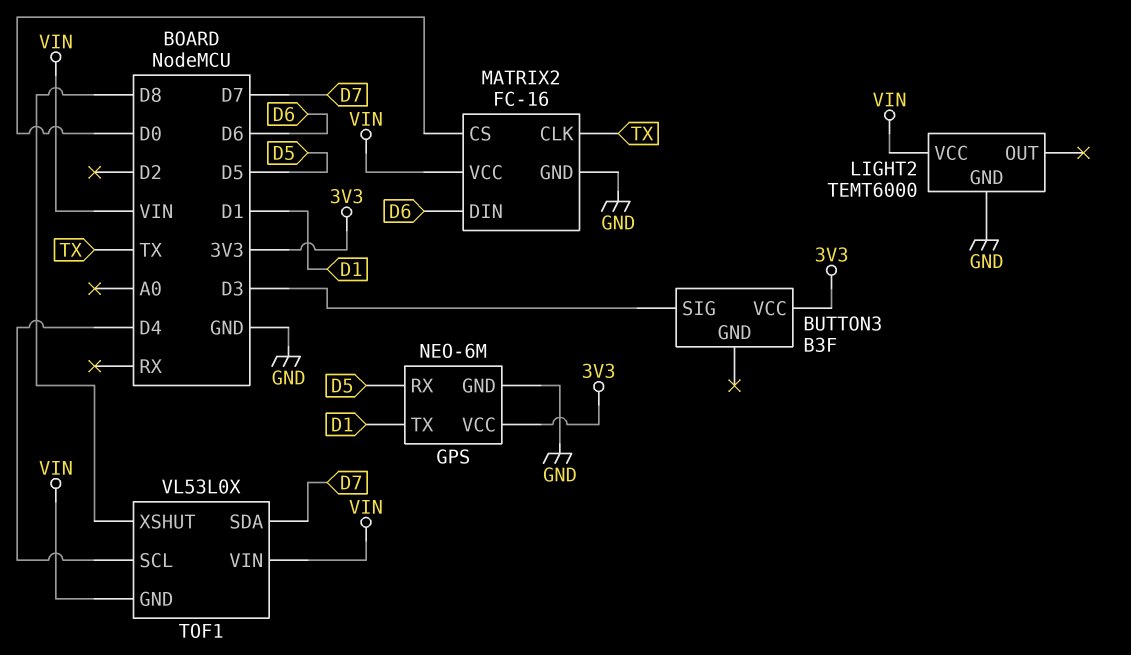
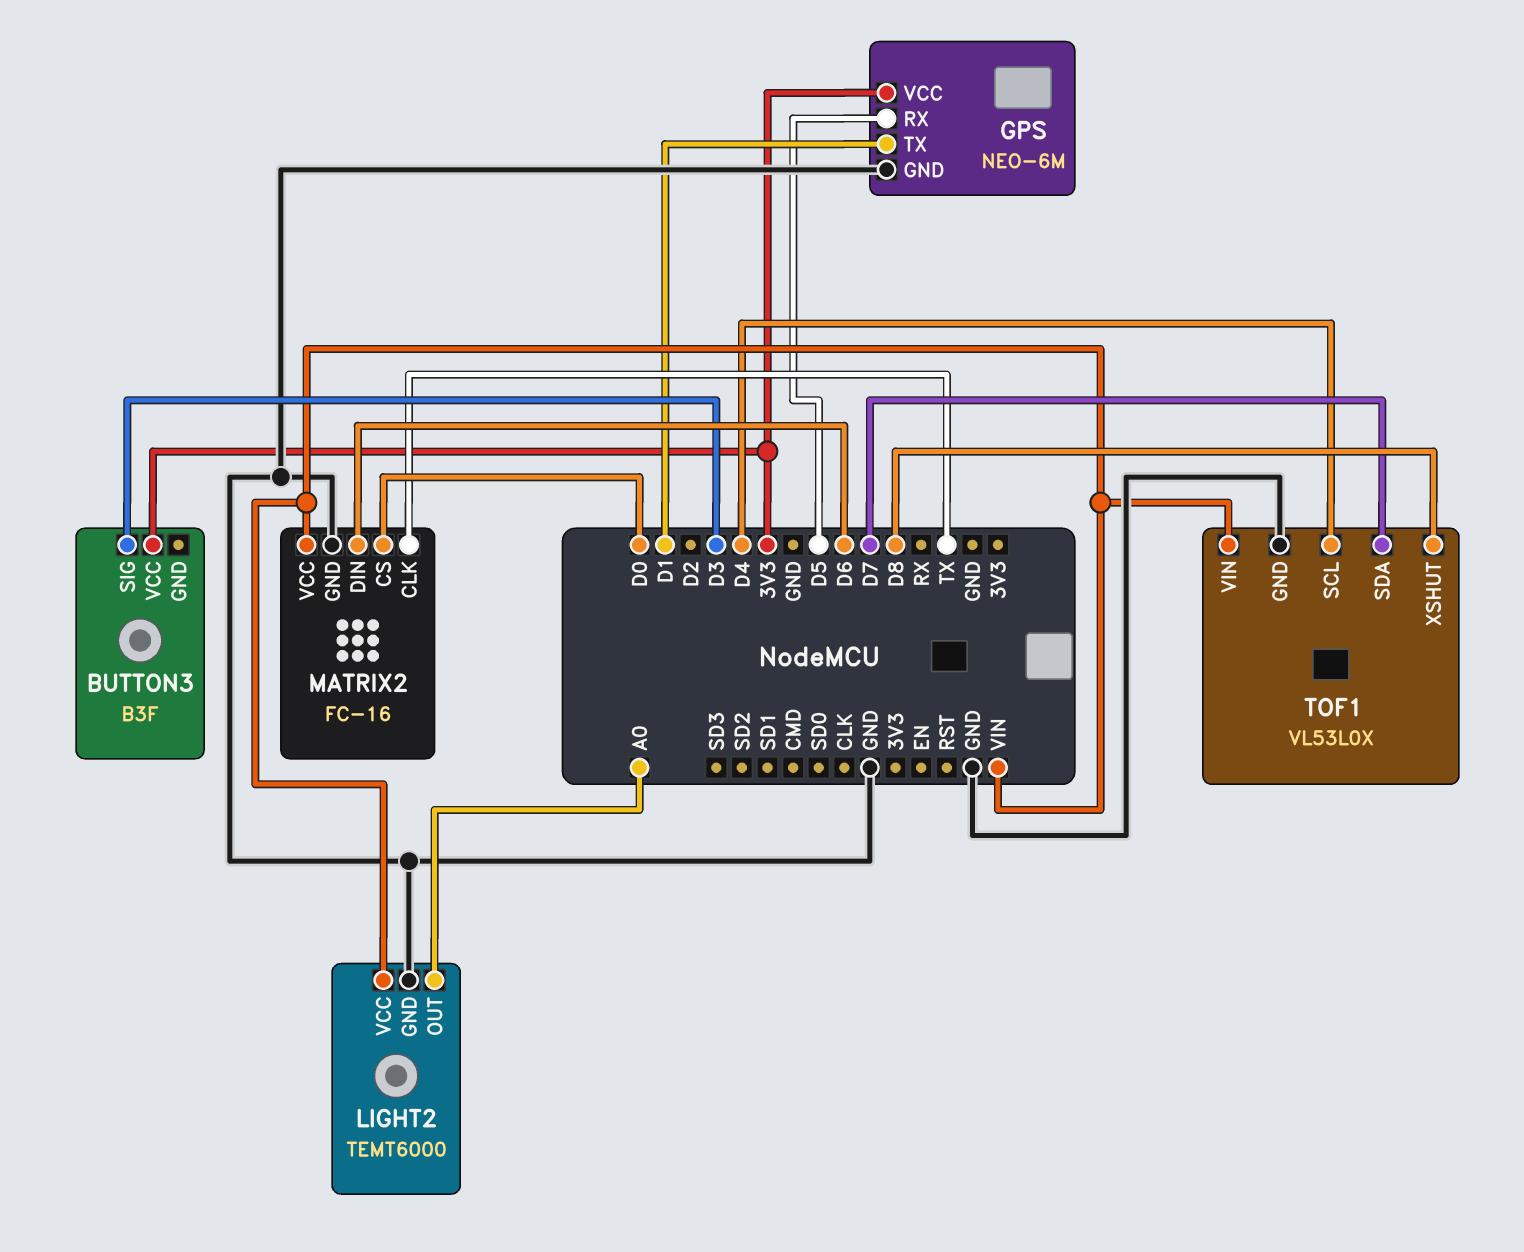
LIGHT2 pin OUT: none -> A0
TOF1 pin GND: VIN -> GND

